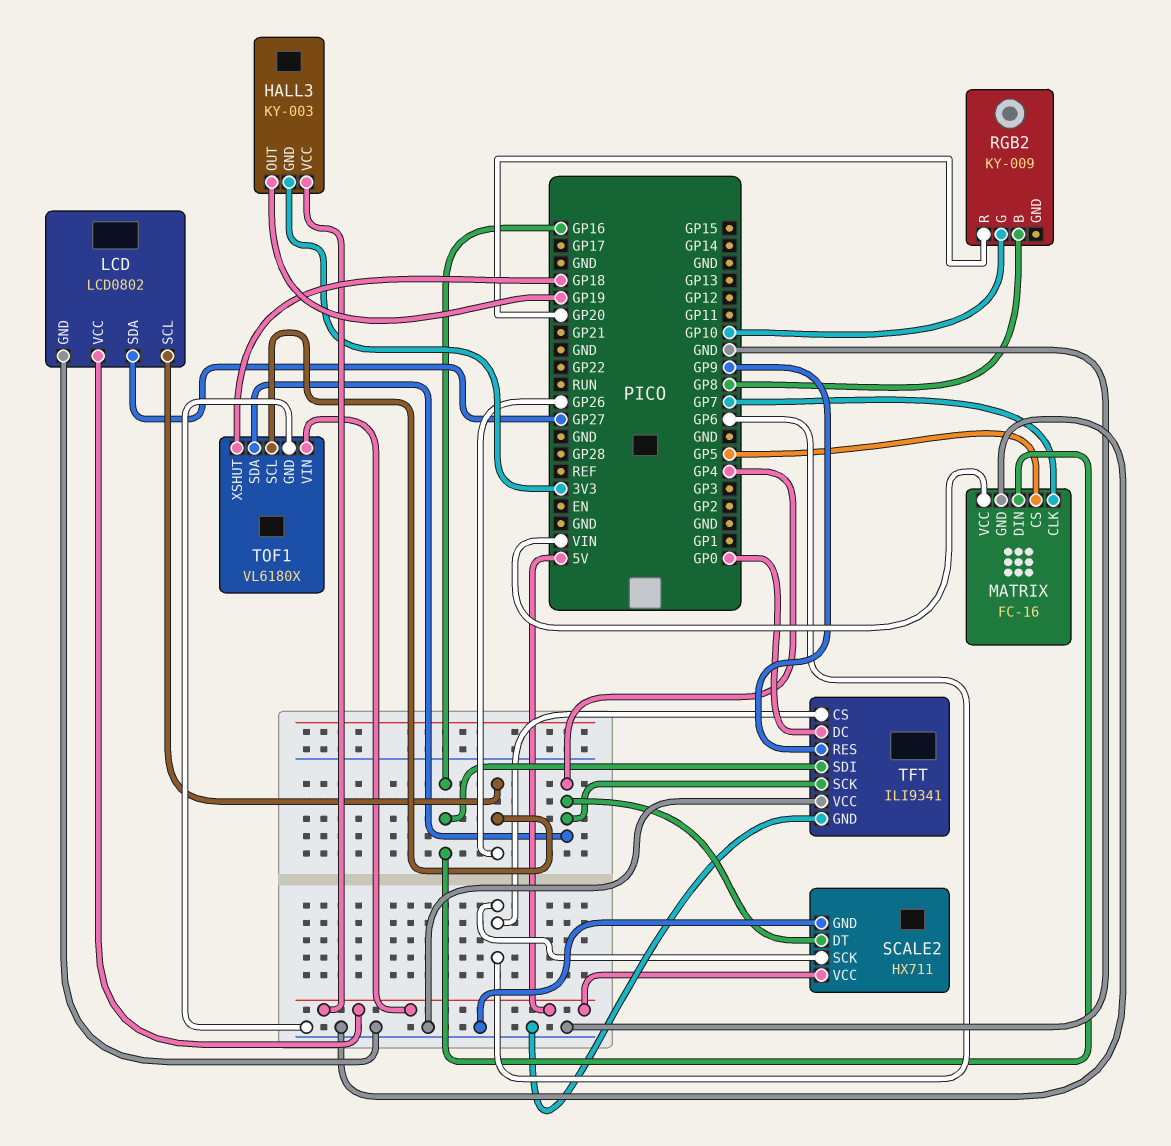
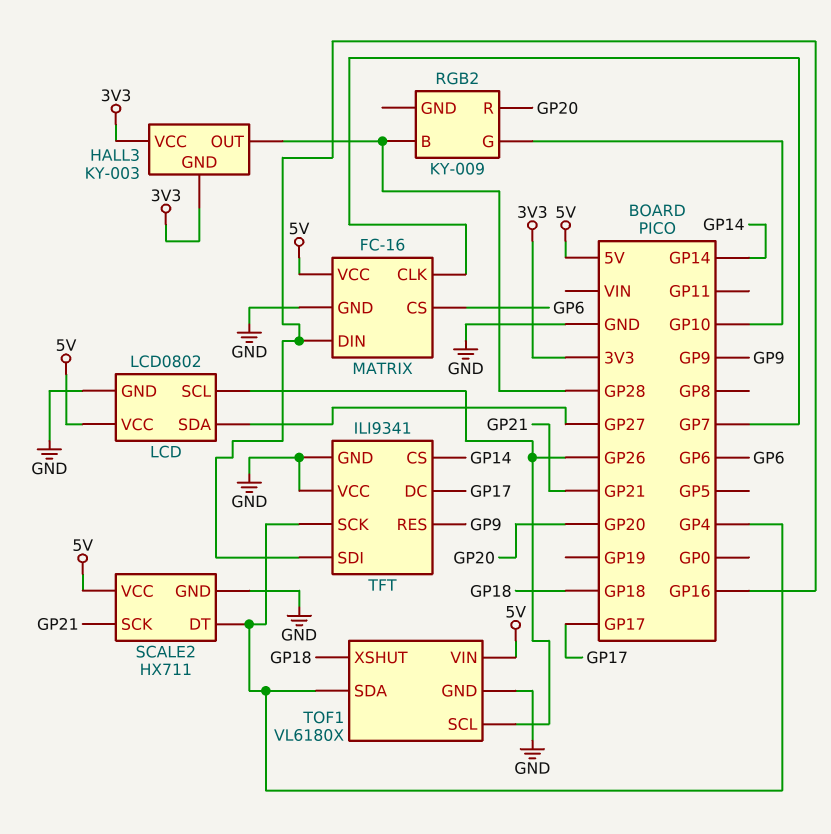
HALL3 pin OUT: GP19 -> GP28
HALL3 pin VCC: 5V -> 3V3
MATRIX pin CS: GP5 -> GP6
MATRIX pin VCC: VIN -> 5V
RGB2 pin B: GP8 -> GP28
SCALE2 pin SCK: GP6 -> GP21
TFT pin CS: GP6 -> GP14
TFT pin DC: GP0 -> GP17

